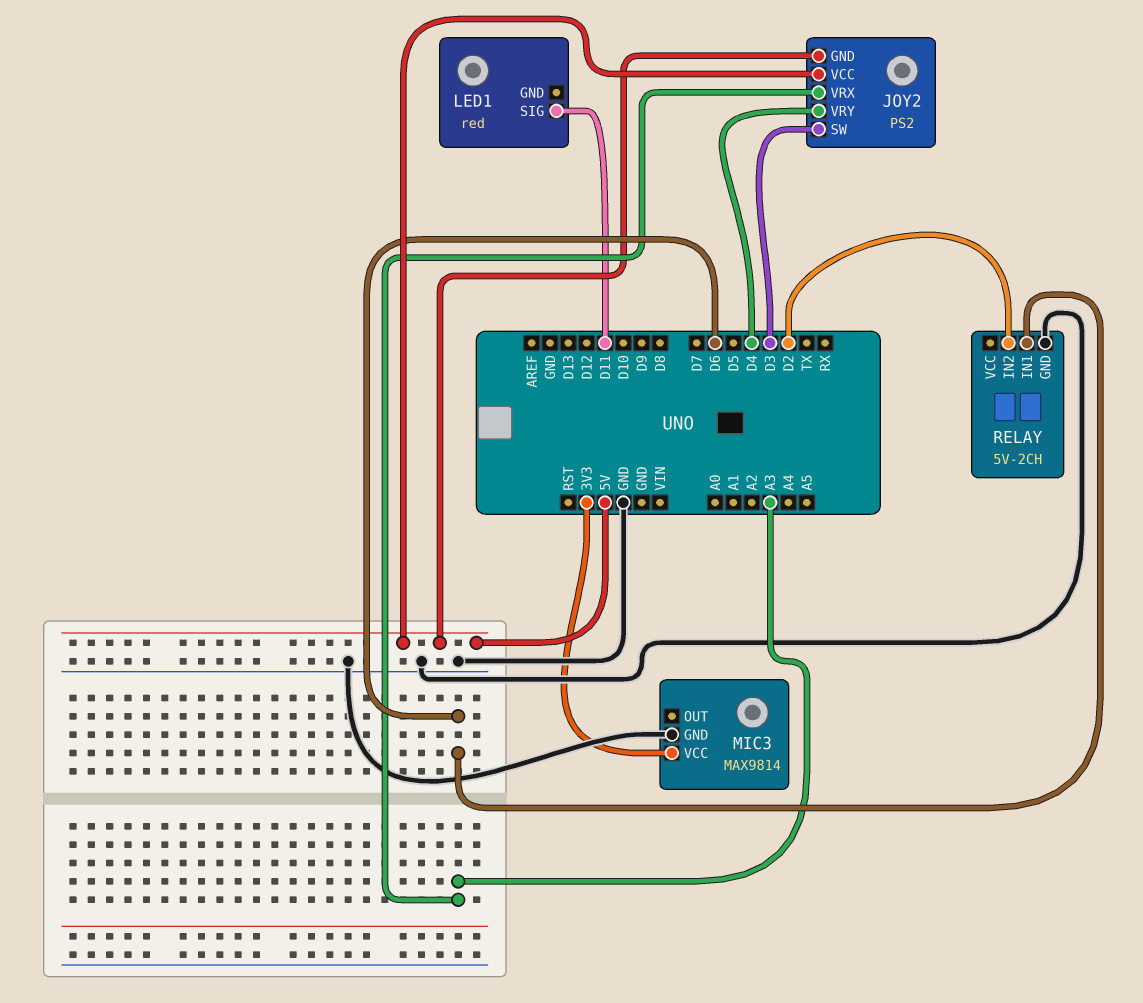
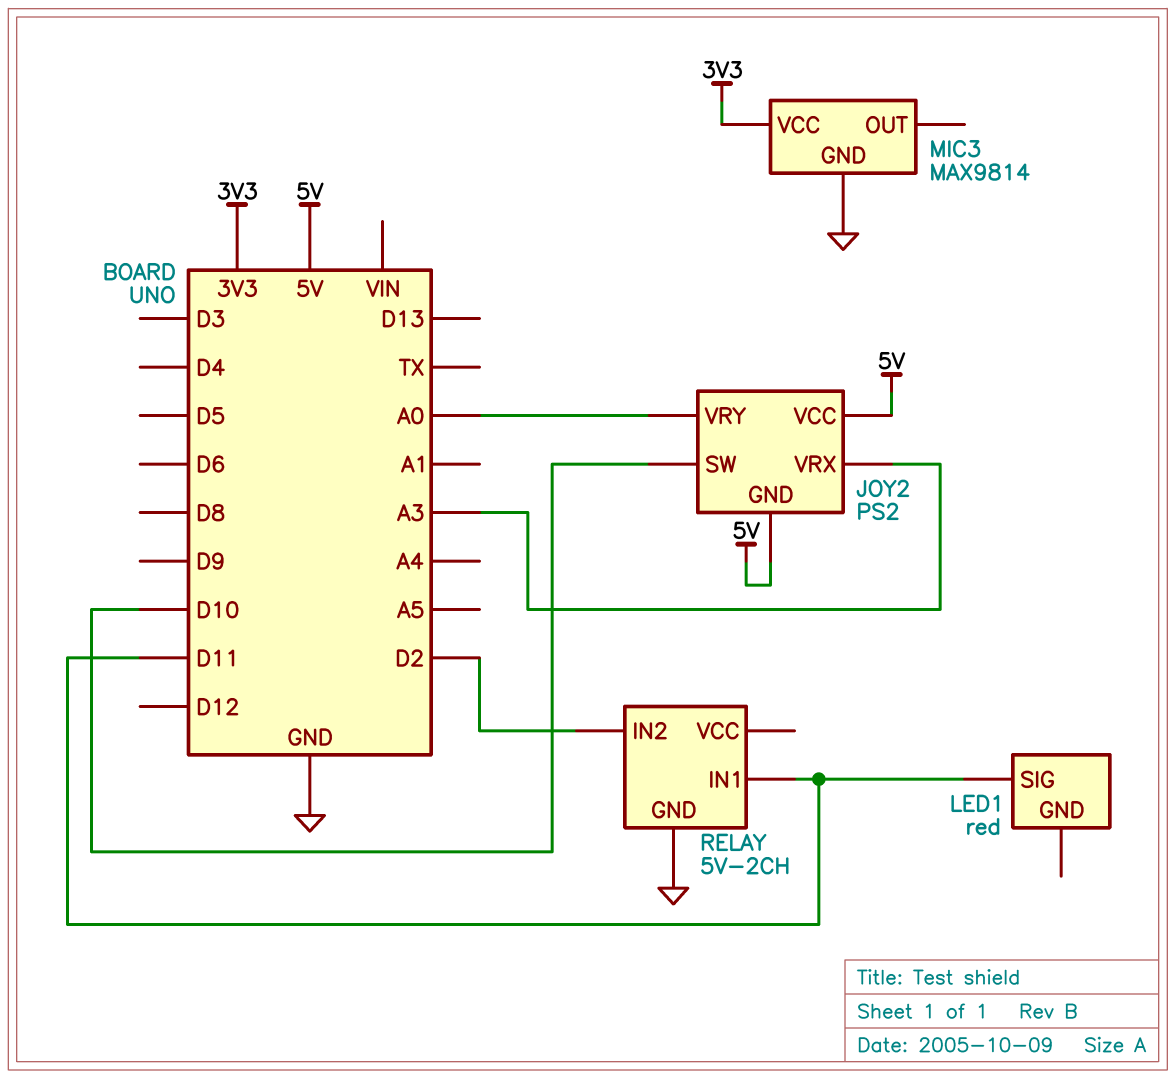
JOY2 pin SW: D3 -> D10
JOY2 pin VRY: D4 -> A0
RELAY pin IN1: D6 -> D11

